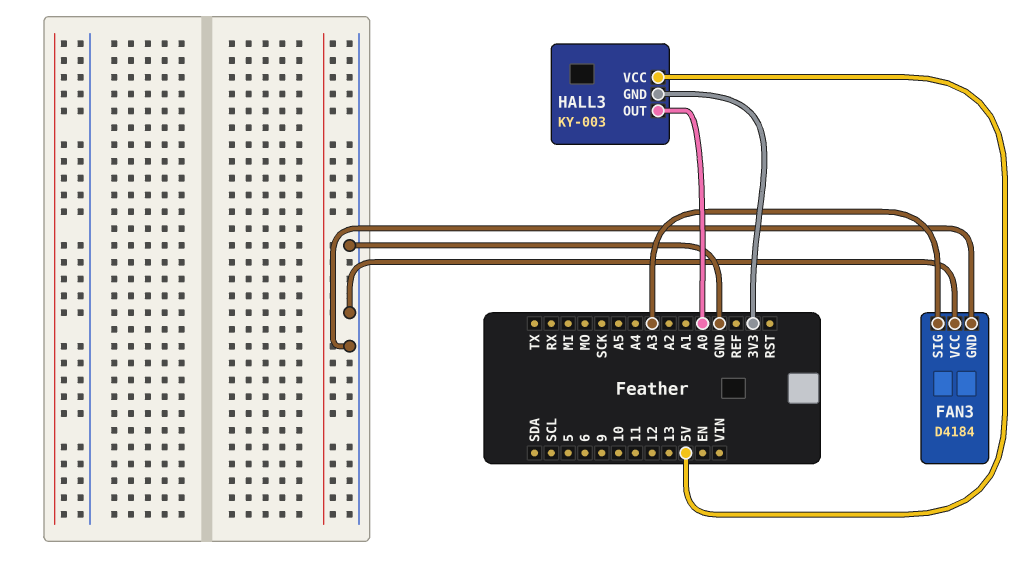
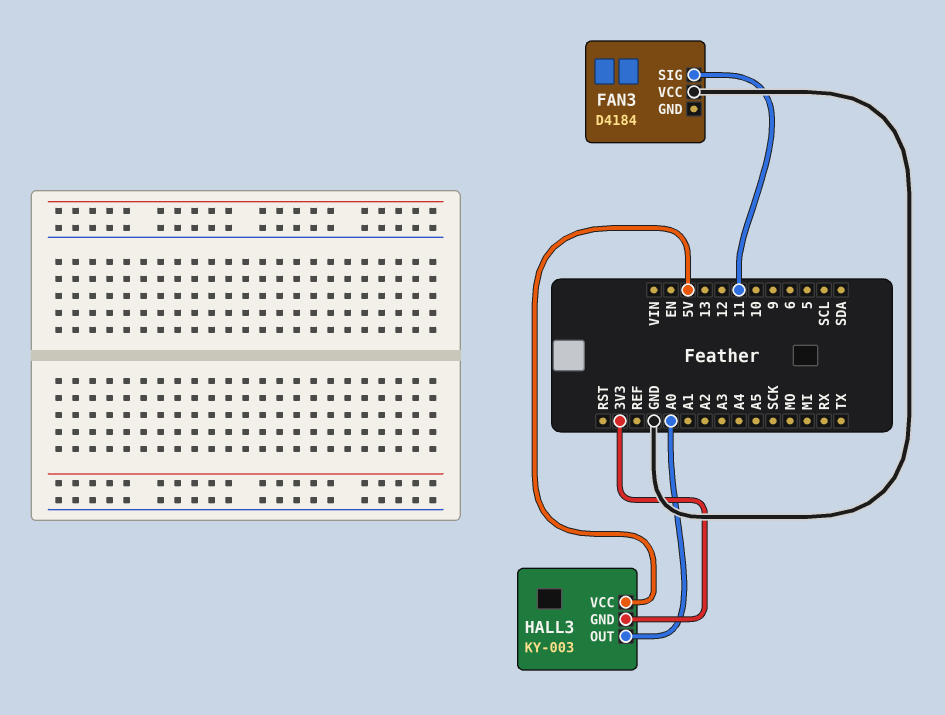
FAN3 pin GND: GND -> none
FAN3 pin SIG: A3 -> 11

